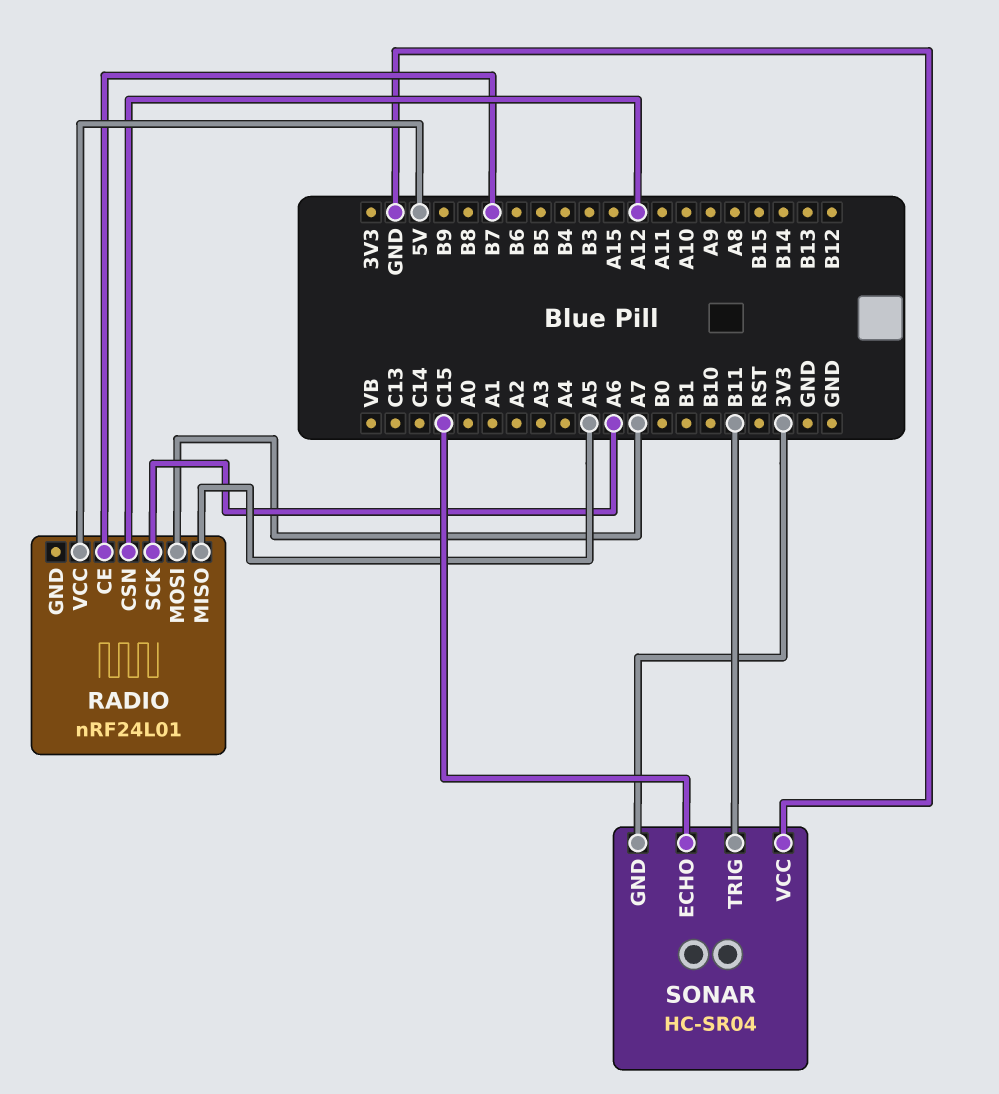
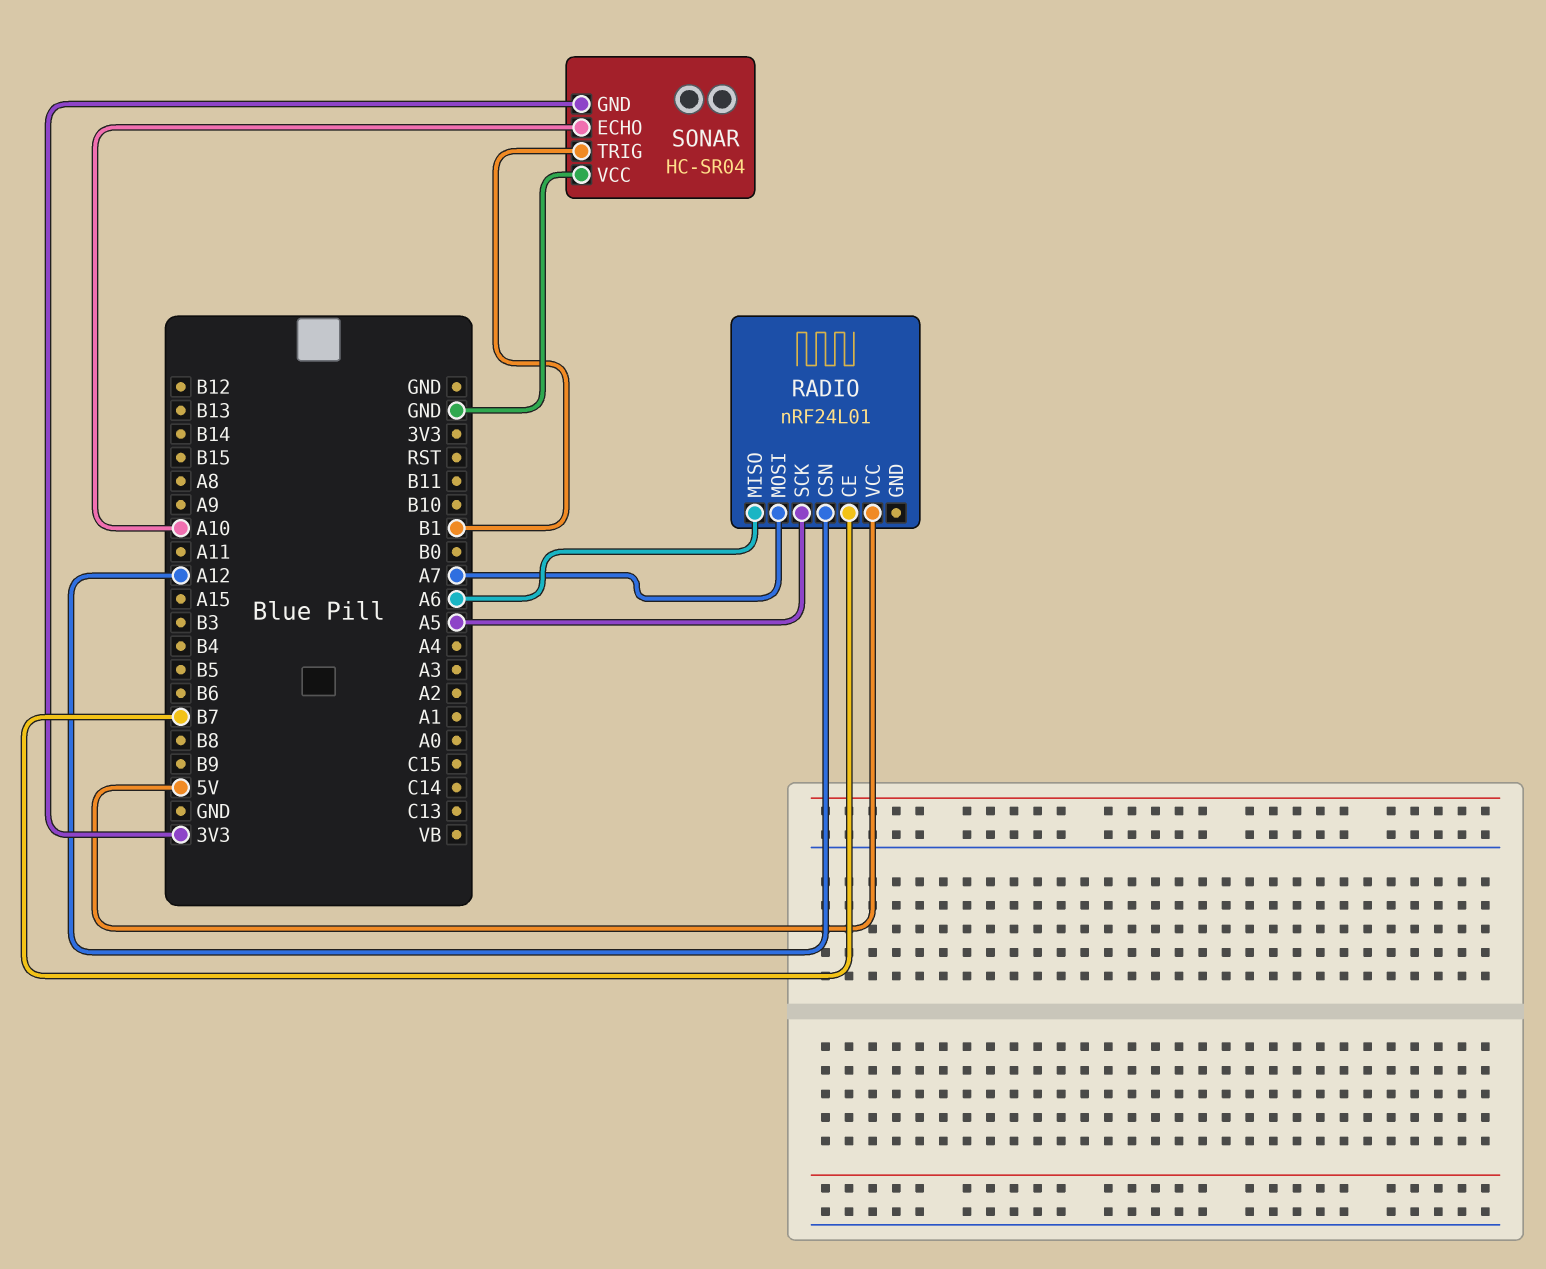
RADIO pin MISO: A5 -> A6
RADIO pin SCK: A6 -> A5
SONAR pin ECHO: C15 -> A10
SONAR pin TRIG: B11 -> B1

